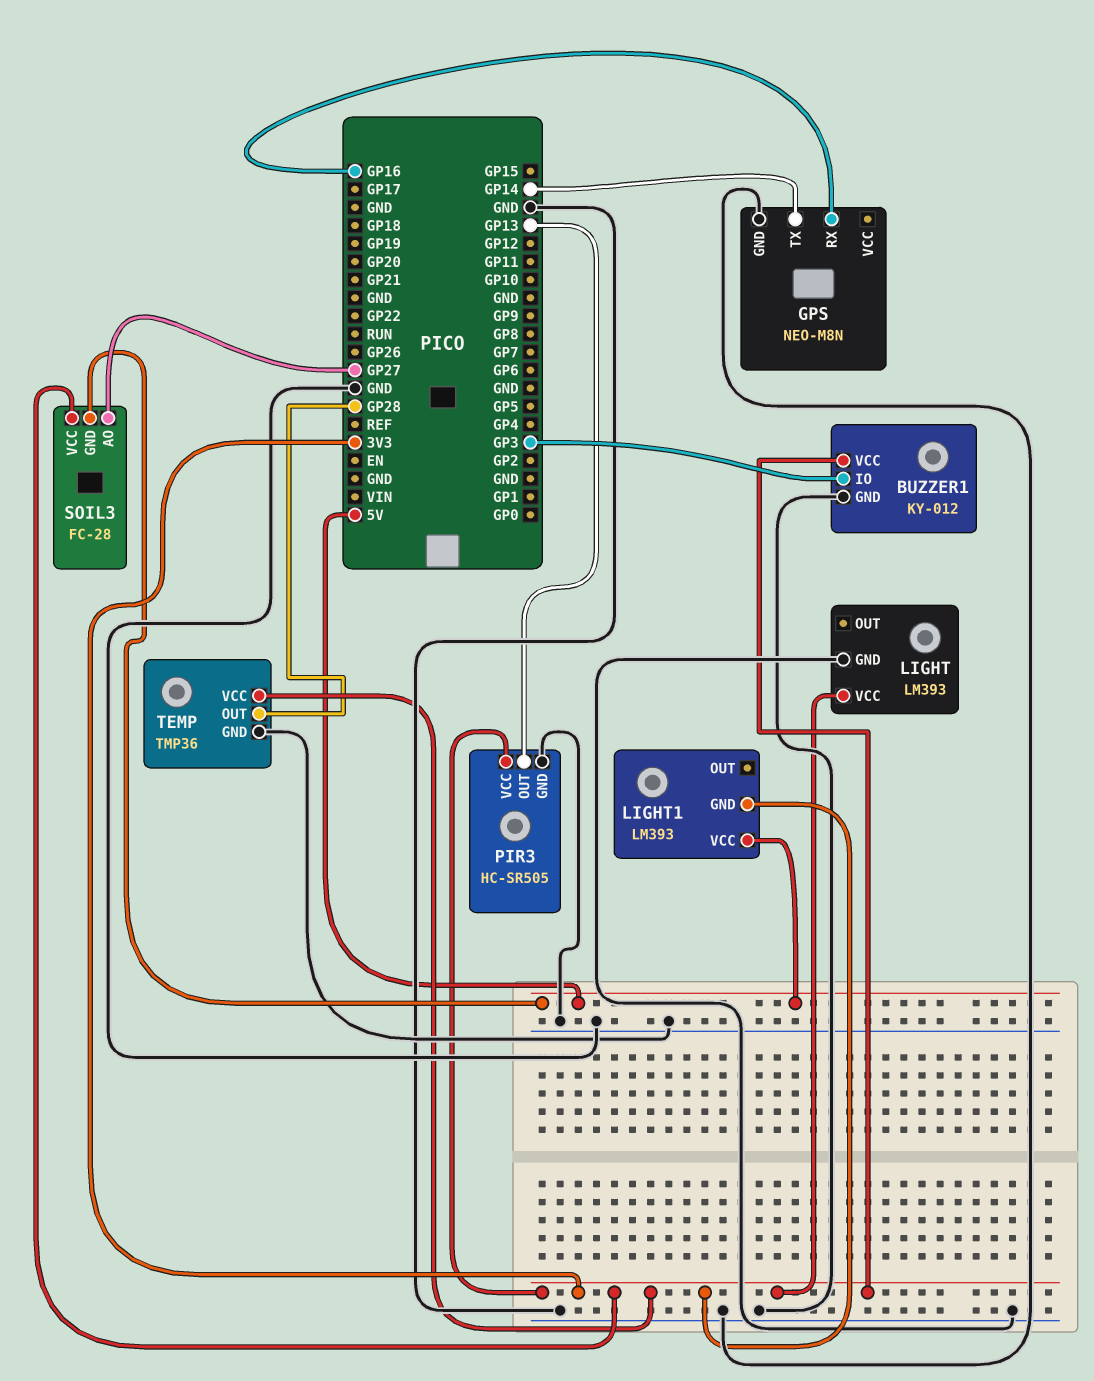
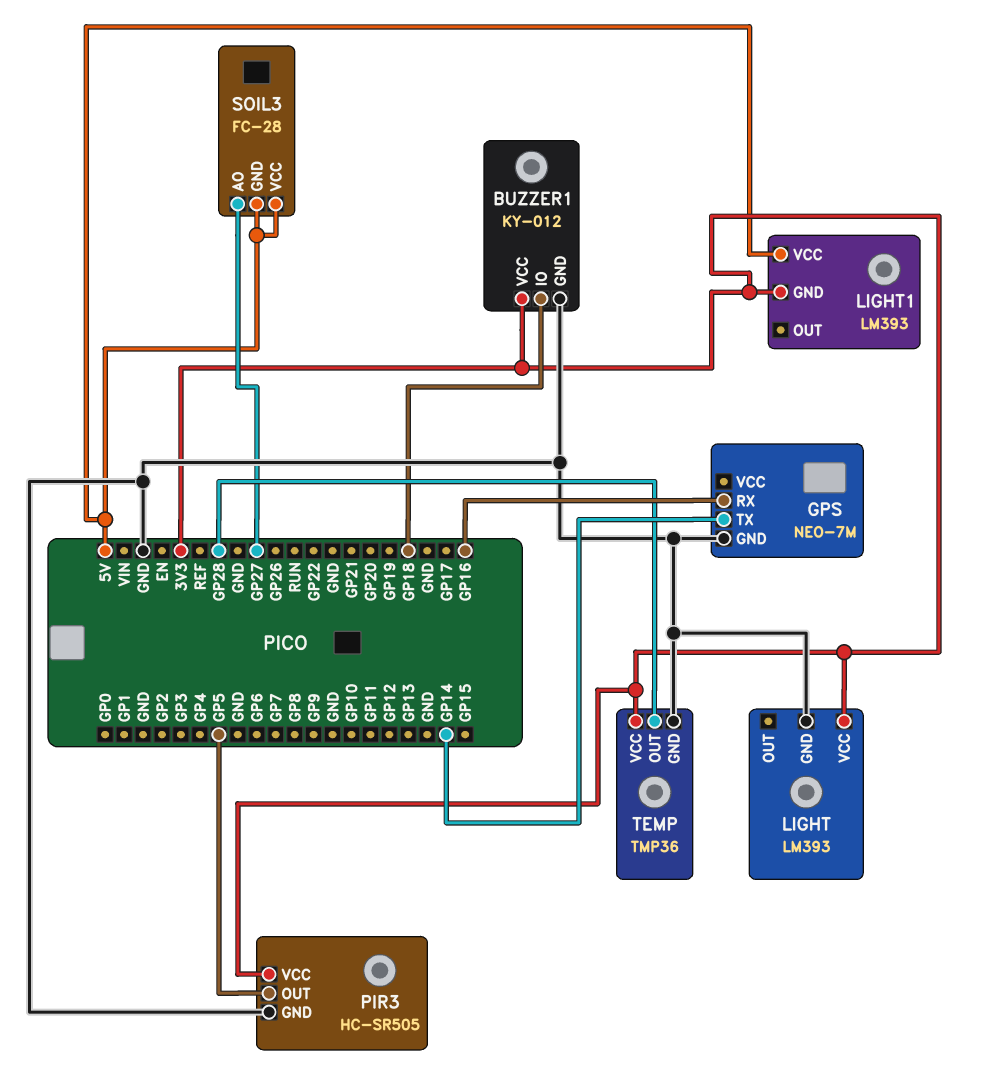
BUZZER1 pin IO: GP3 -> GP18
GPS: NEO-M8N -> NEO-7M
PIR3 pin OUT: GP13 -> GP5
SOIL3 pin VCC: 3V3 -> 5V

